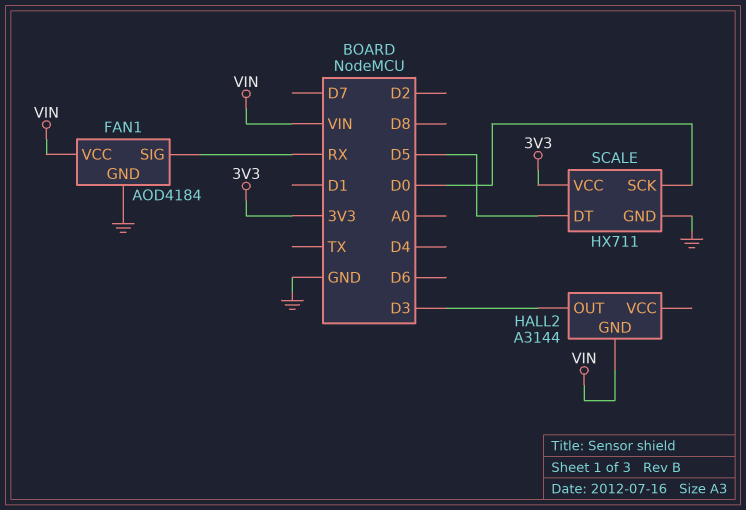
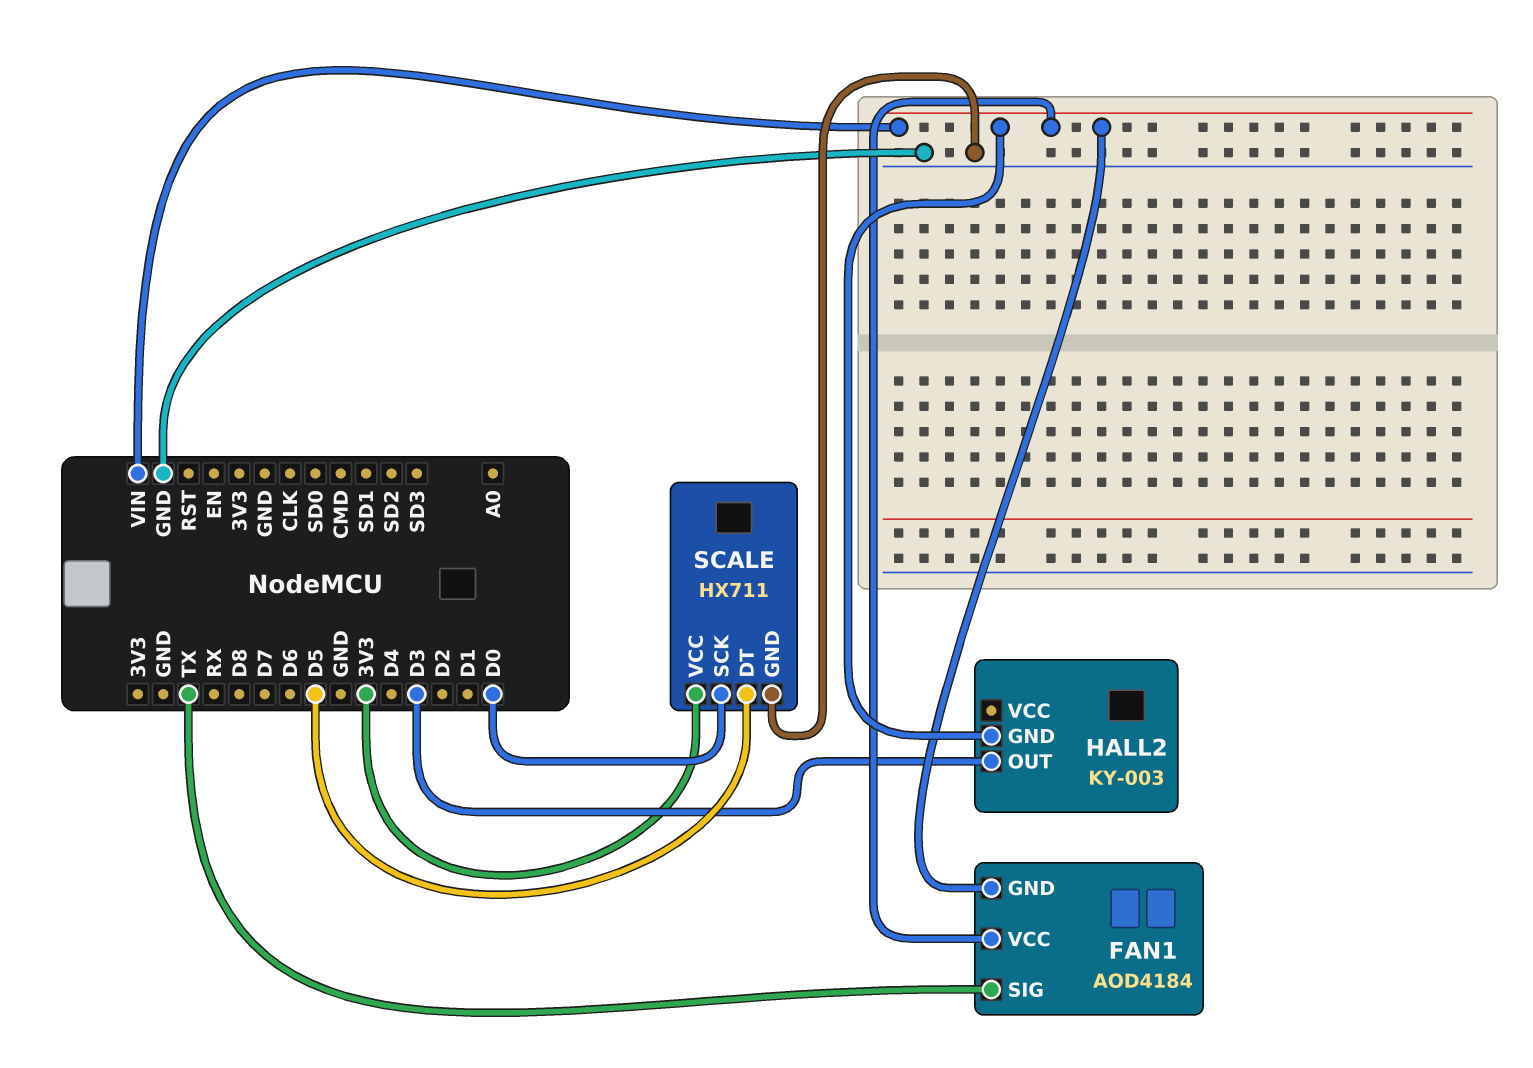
FAN1 pin GND: GND -> VIN
FAN1 pin SIG: RX -> TX
HALL2: A3144 -> KY-003

